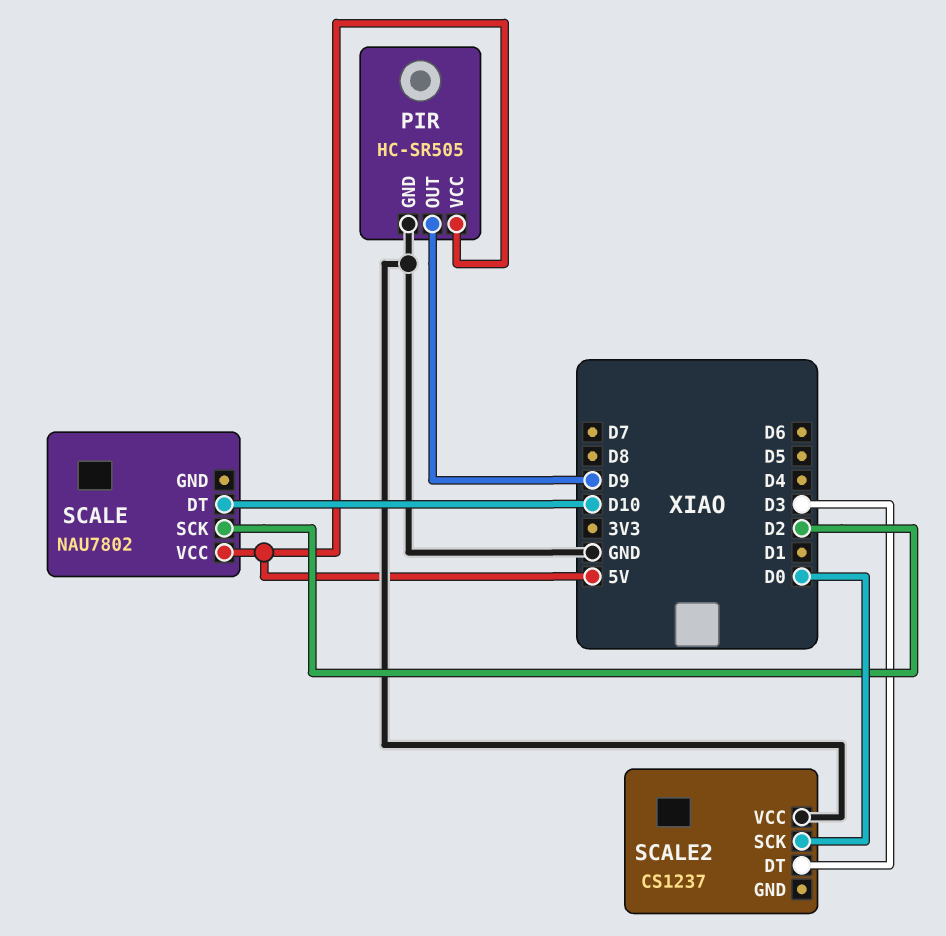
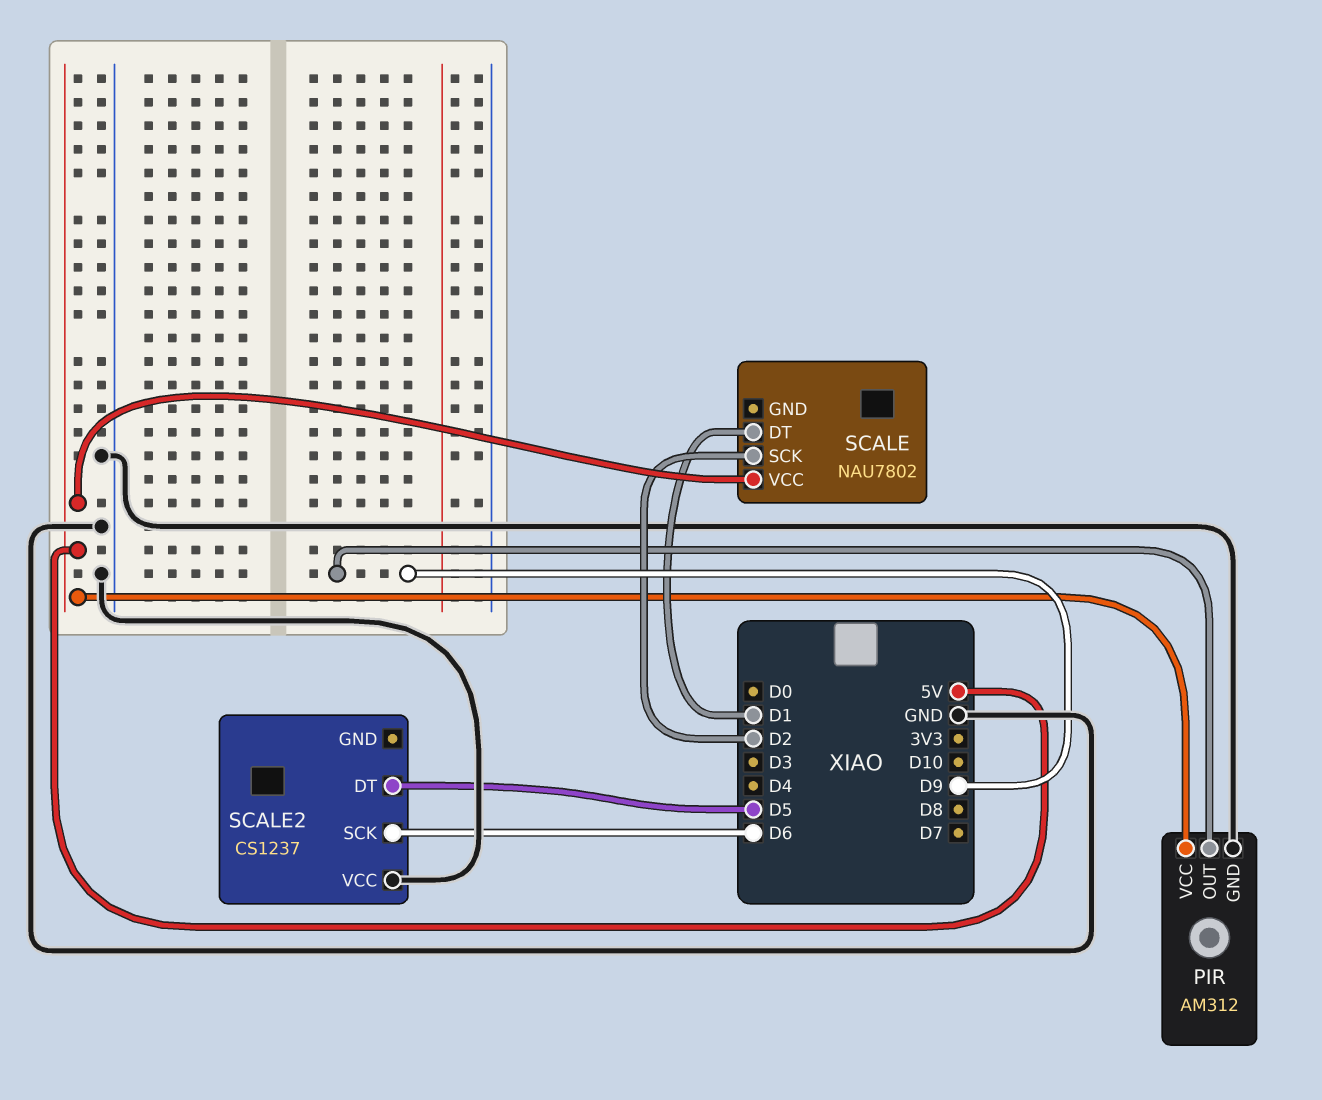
PIR: HC-SR505 -> AM312
SCALE pin DT: D10 -> D1
SCALE2 pin DT: D3 -> D5
SCALE2 pin SCK: D0 -> D6

